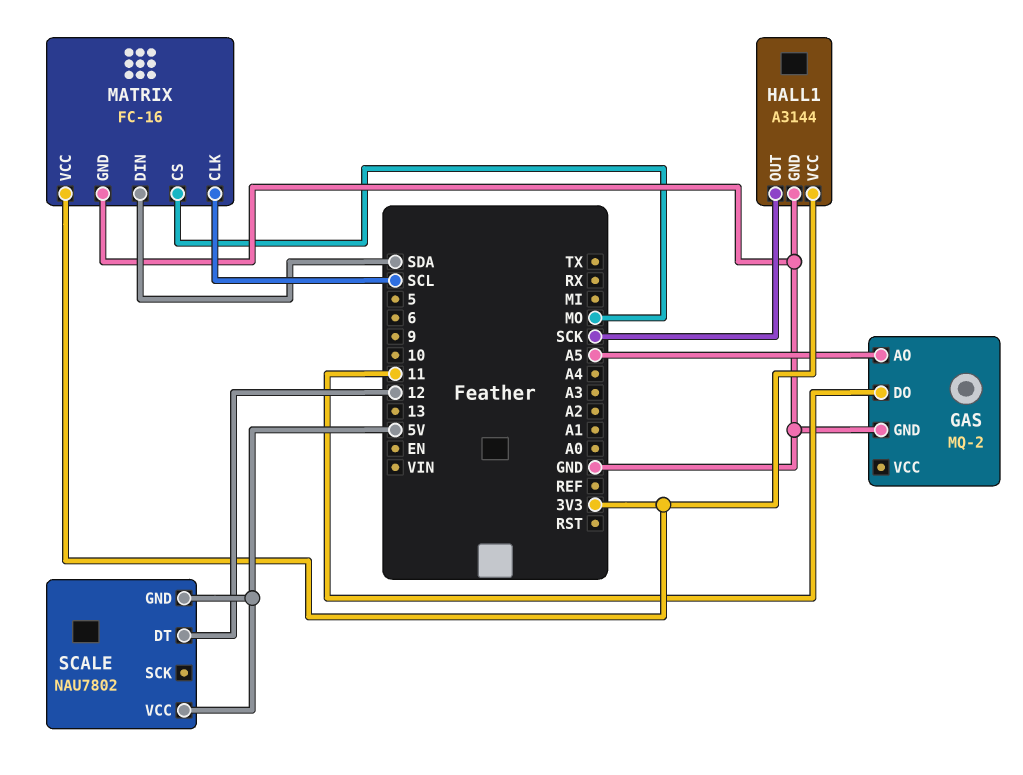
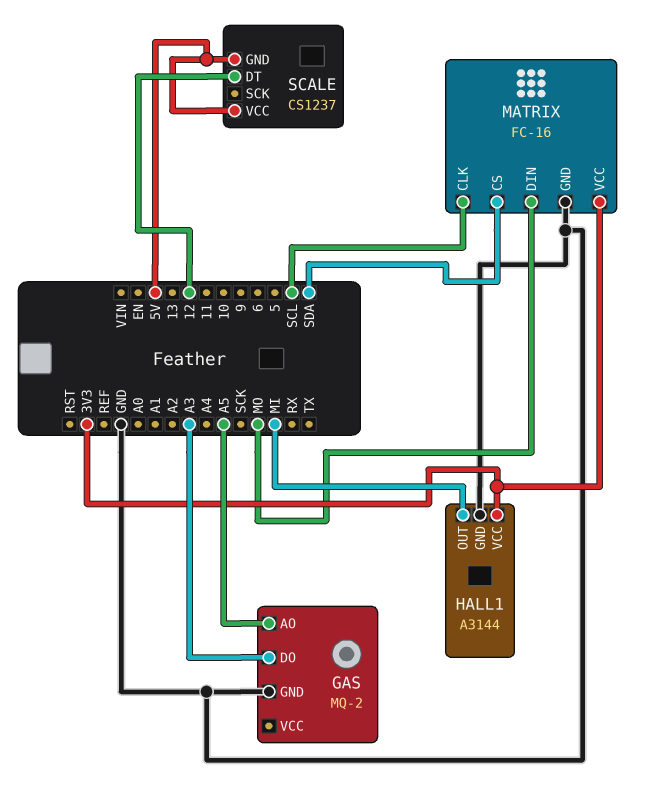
GAS pin DO: 11 -> A3
HALL1 pin OUT: SCK -> MI
MATRIX pin CS: MO -> SDA
MATRIX pin DIN: SDA -> MO
SCALE: NAU7802 -> CS1237

